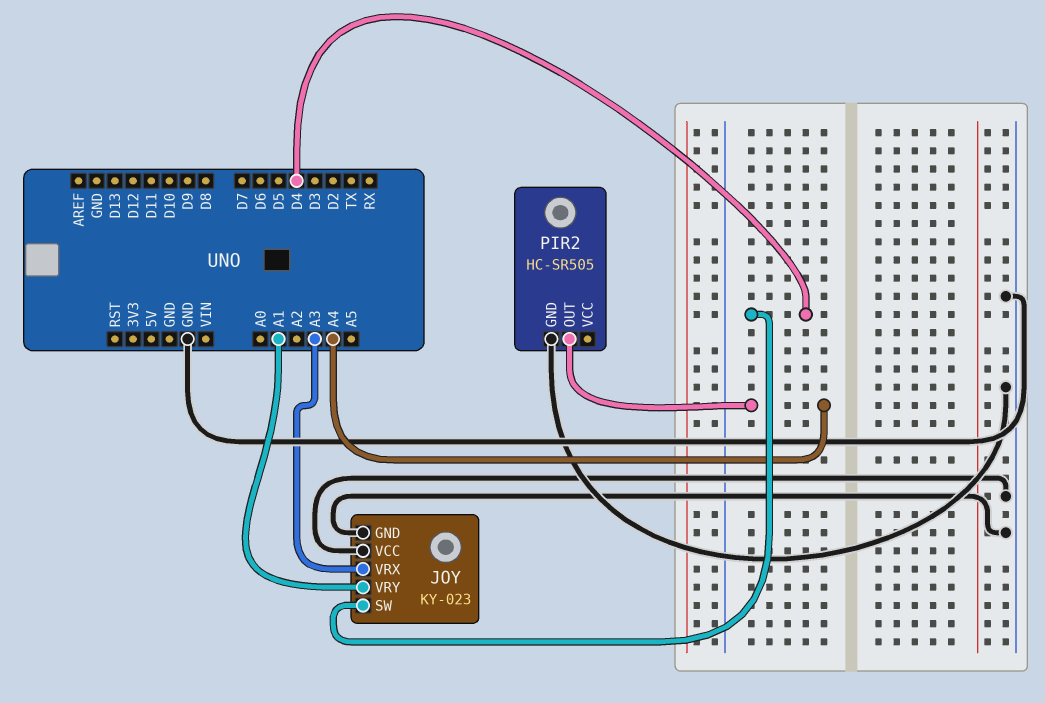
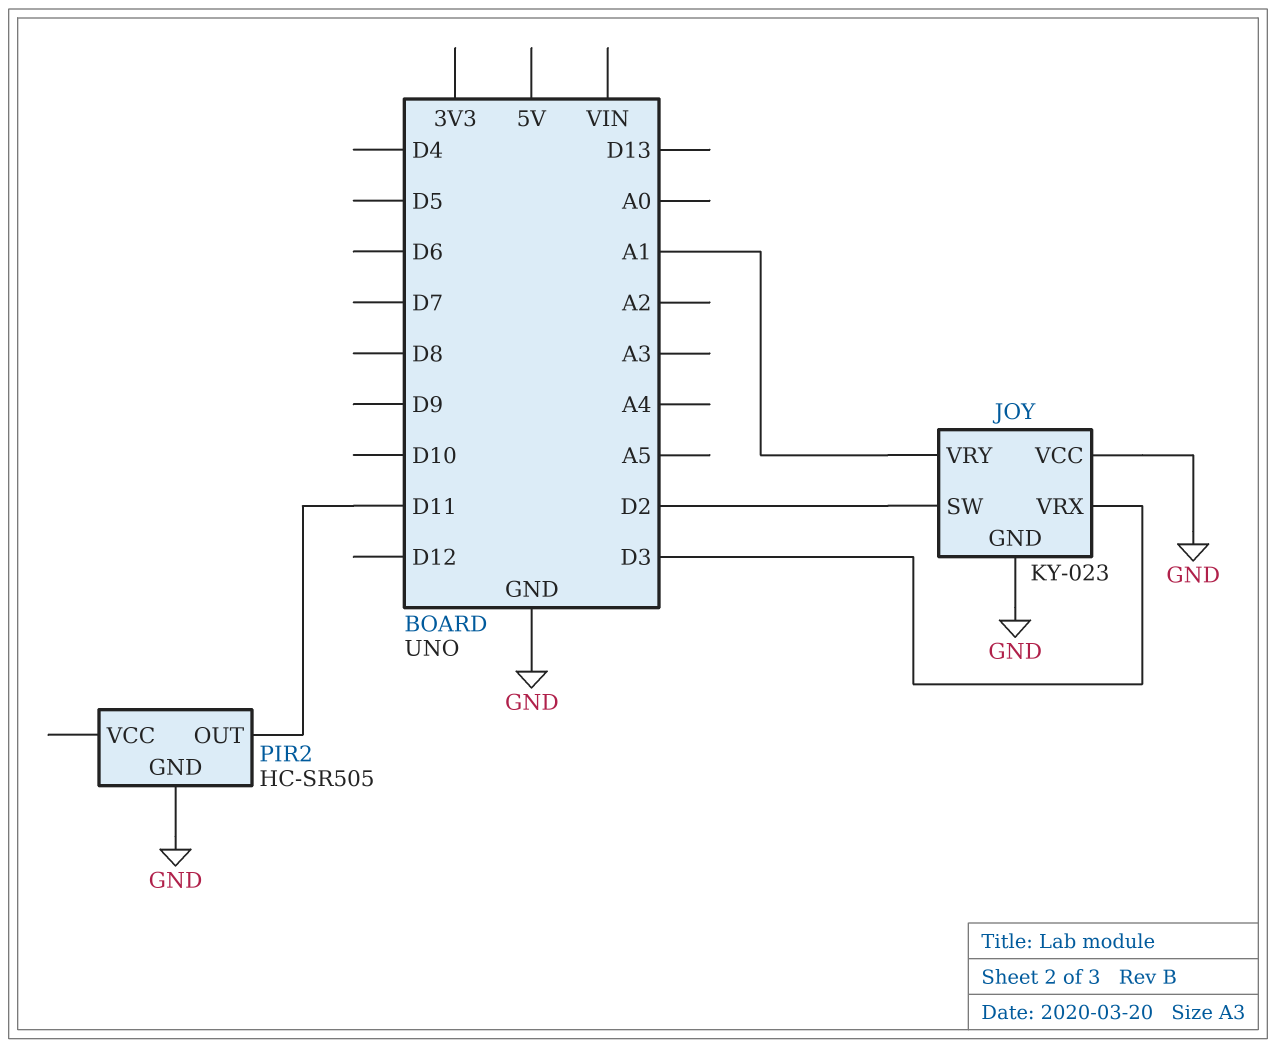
JOY pin SW: D4 -> D2
JOY pin VRX: A3 -> D3
PIR2 pin OUT: A4 -> D11

